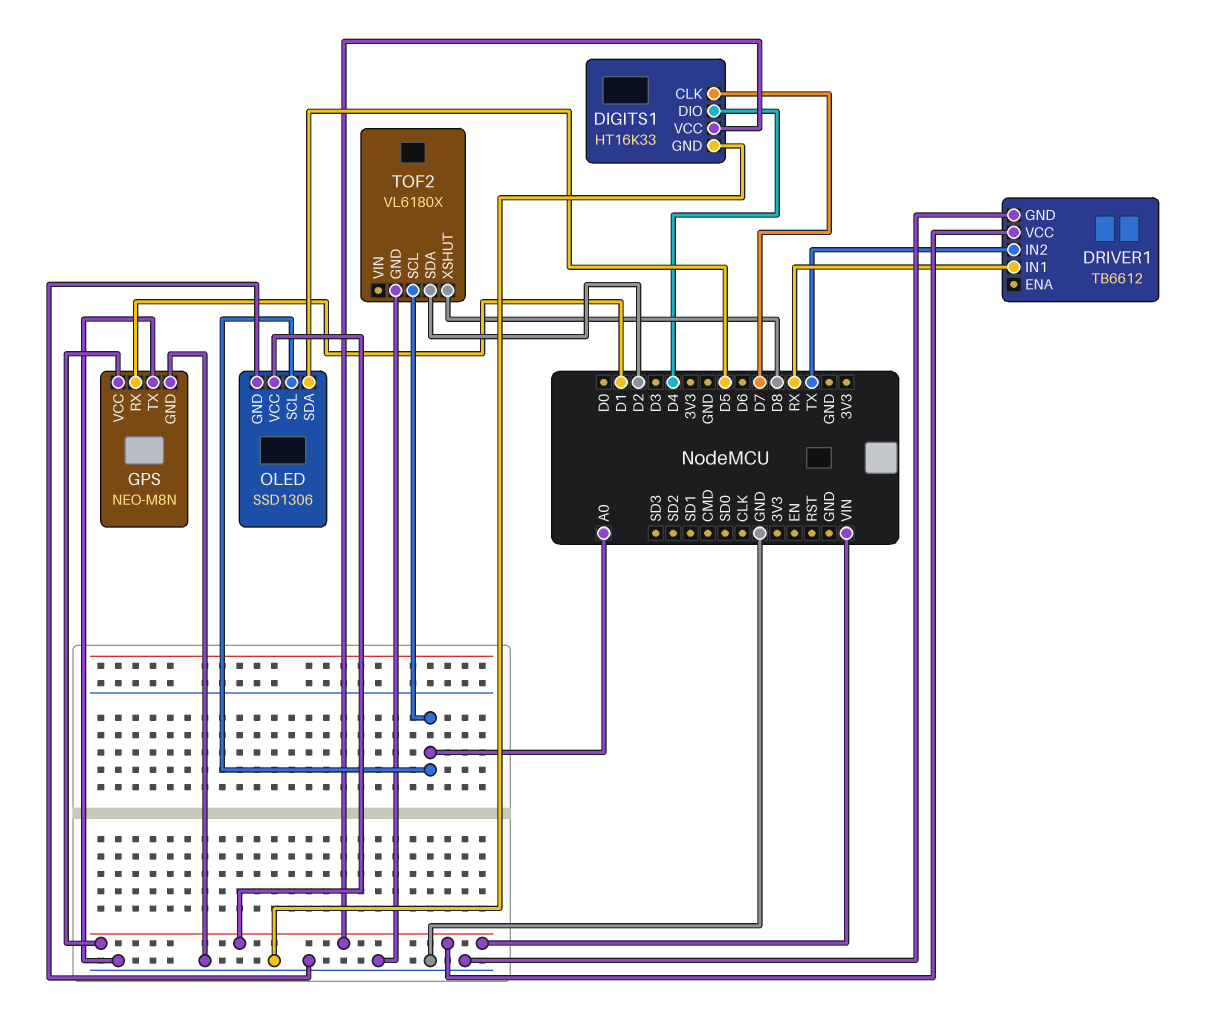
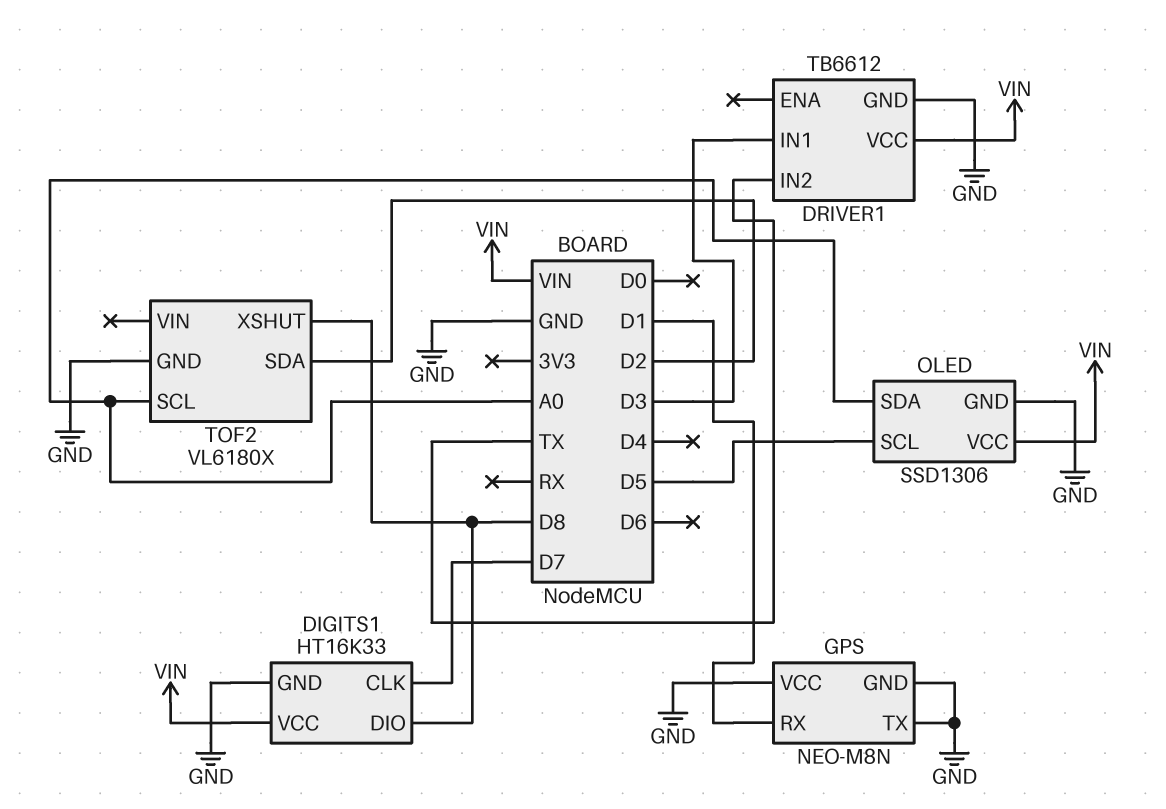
DIGITS1 pin DIO: D4 -> D8
DRIVER1 pin IN1: RX -> D3
GPS pin VCC: VIN -> GND
OLED pin SCL: A0 -> D5
OLED pin SDA: D5 -> A0

